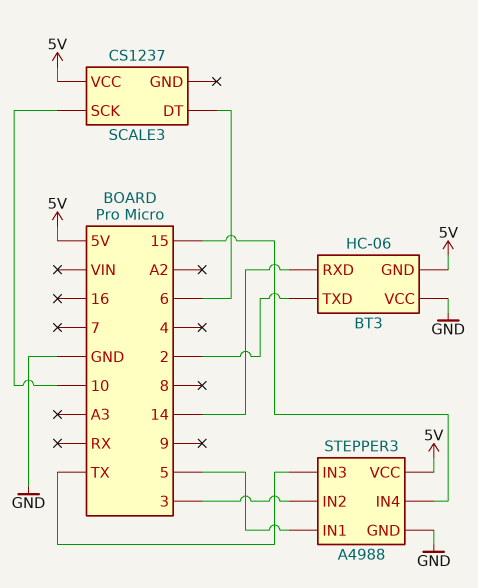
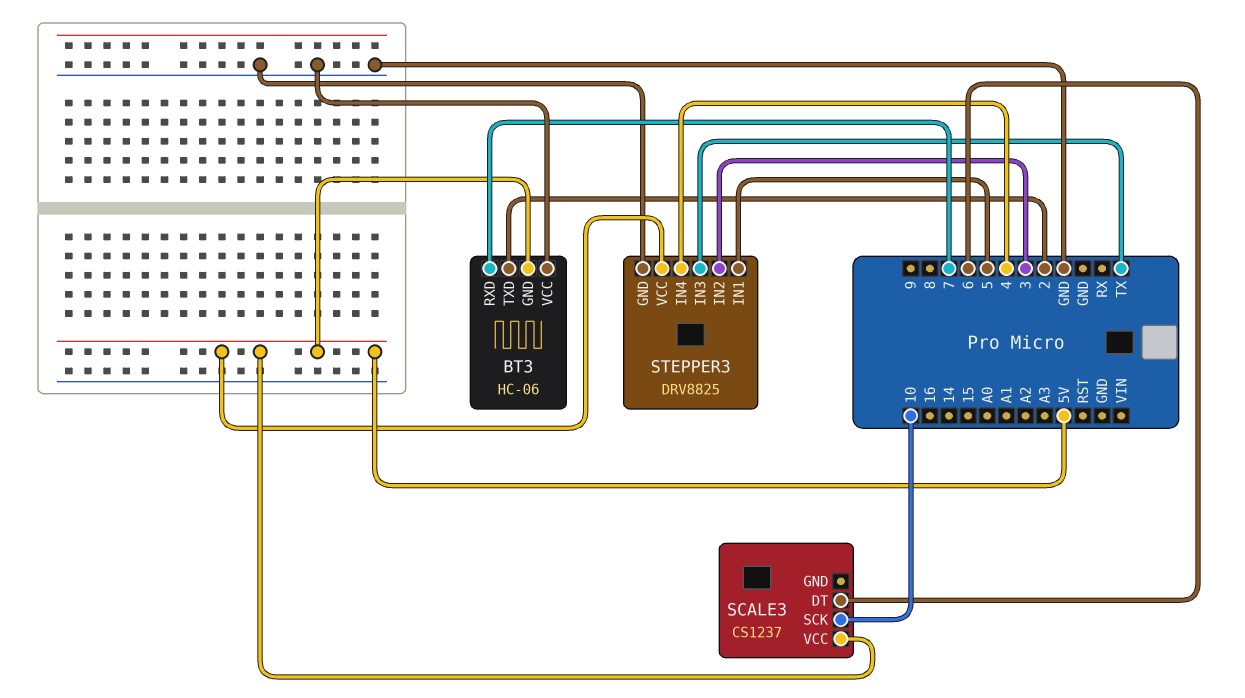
BT3 pin RXD: 14 -> 7
STEPPER3: A4988 -> DRV8825
STEPPER3 pin IN4: 15 -> 4

